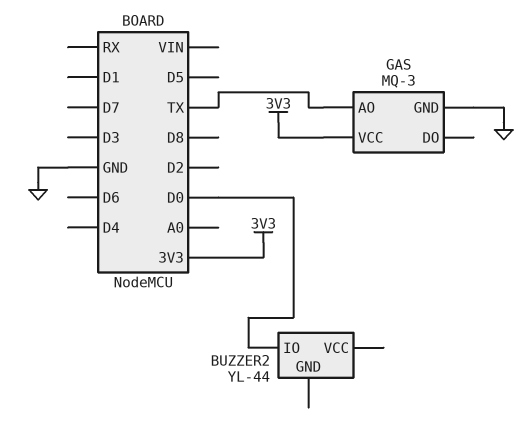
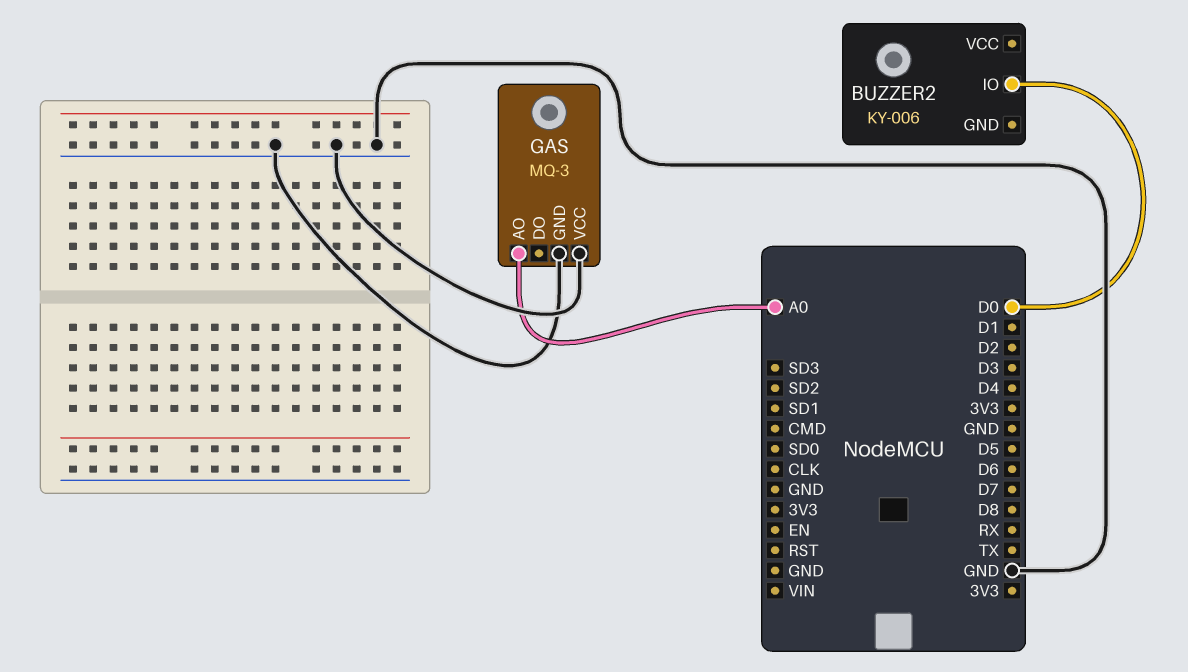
BUZZER2: YL-44 -> KY-006
GAS pin AO: TX -> A0
GAS pin VCC: 3V3 -> GND

